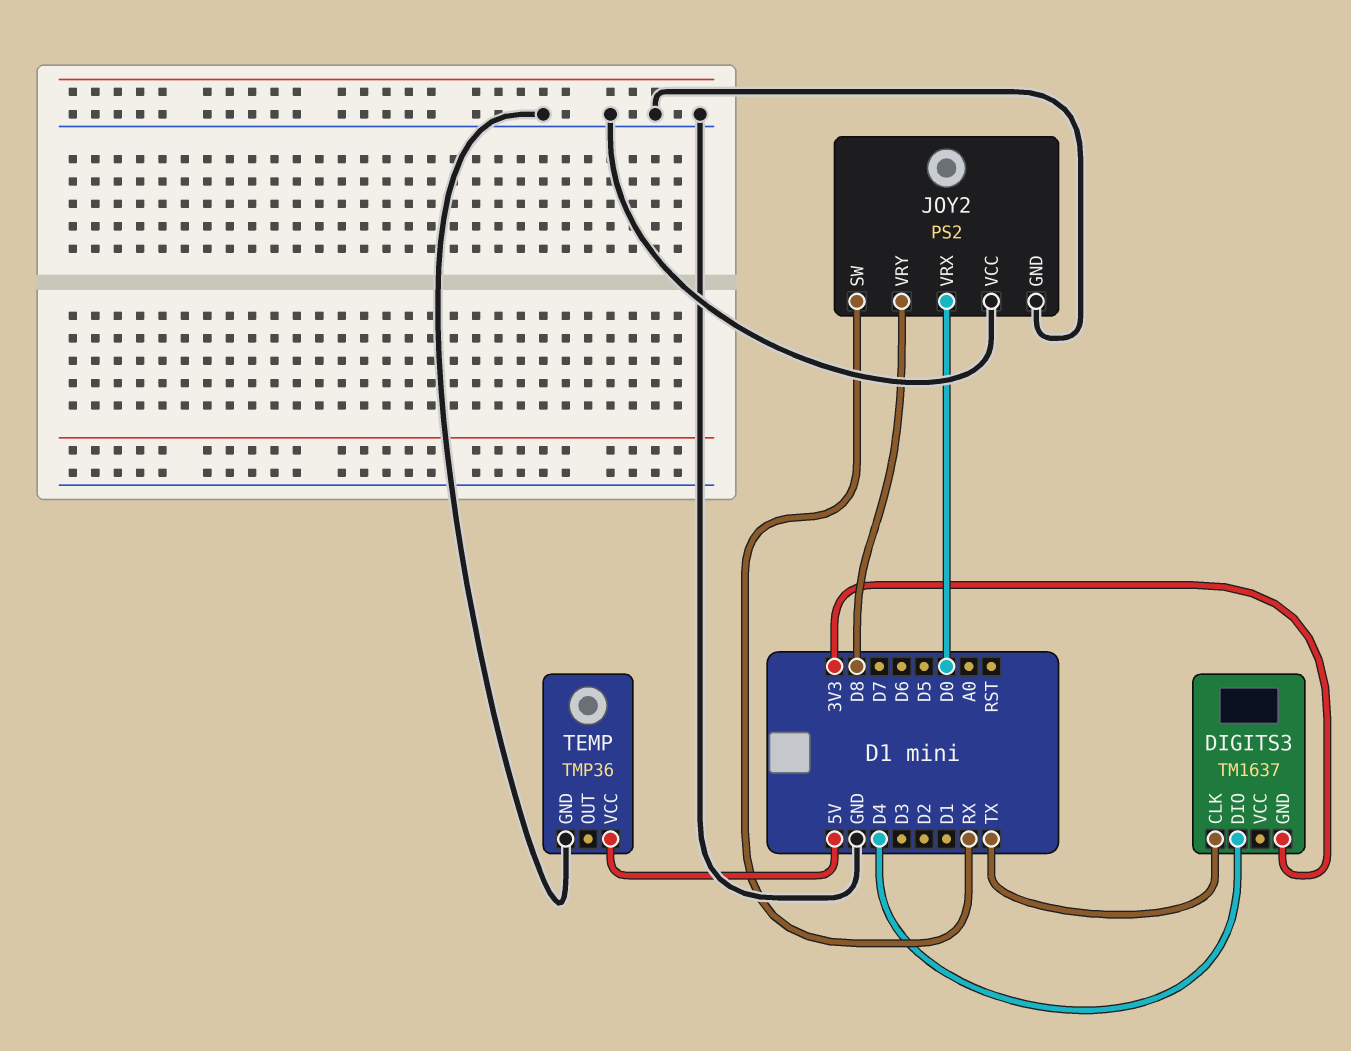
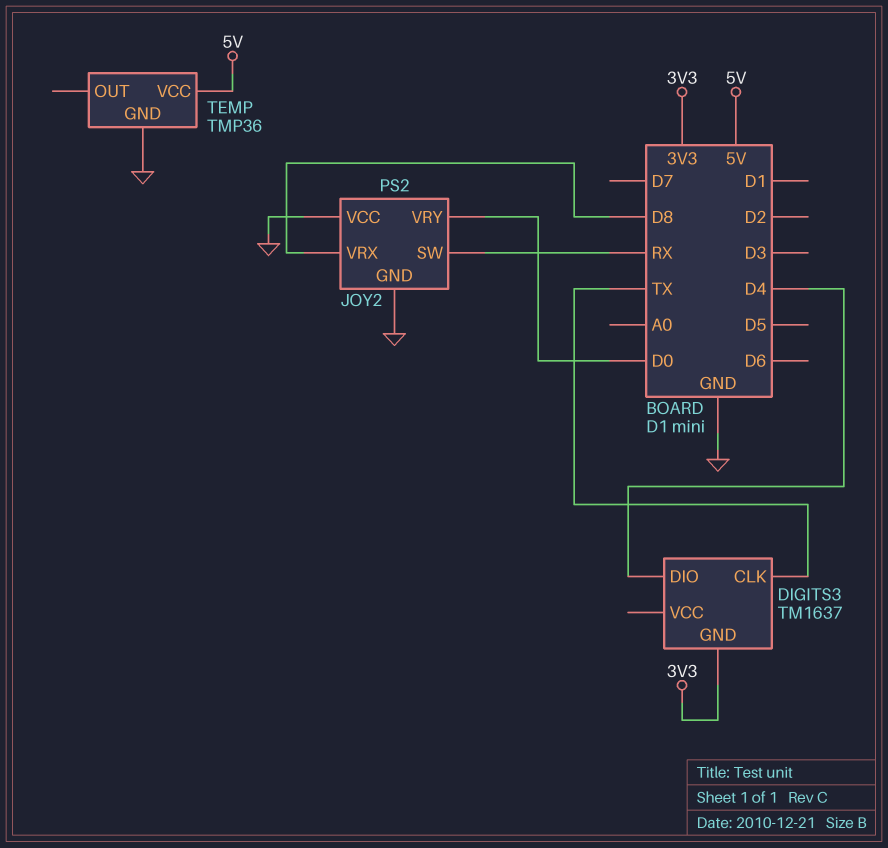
JOY2 pin VRX: D0 -> D8
JOY2 pin VRY: D8 -> D0

